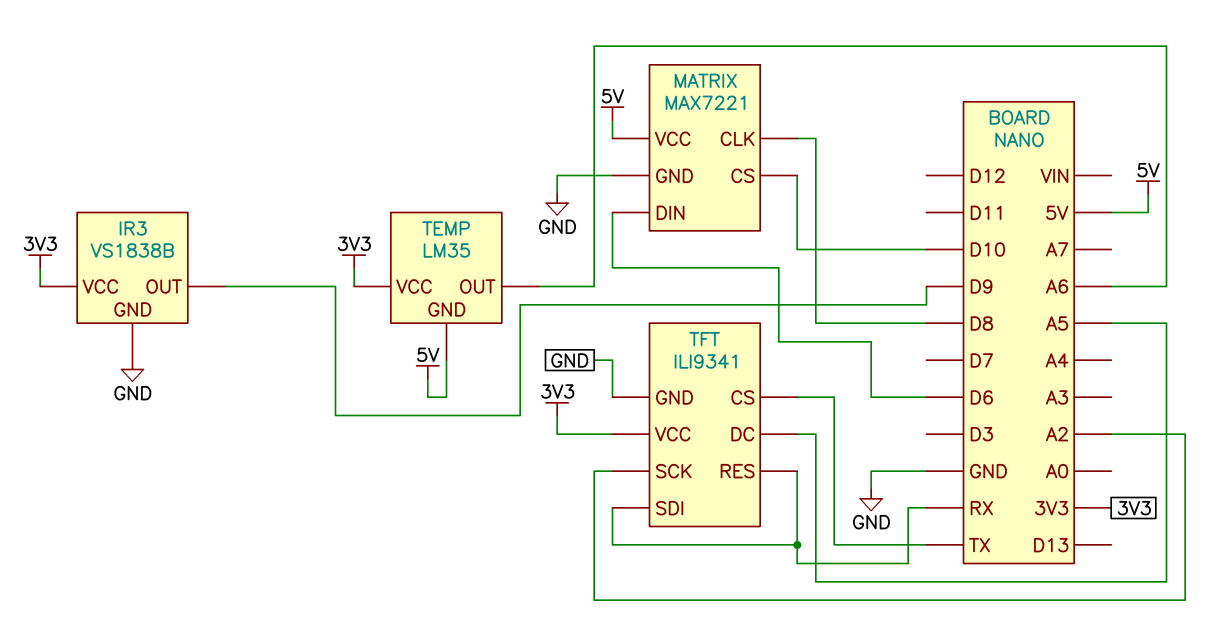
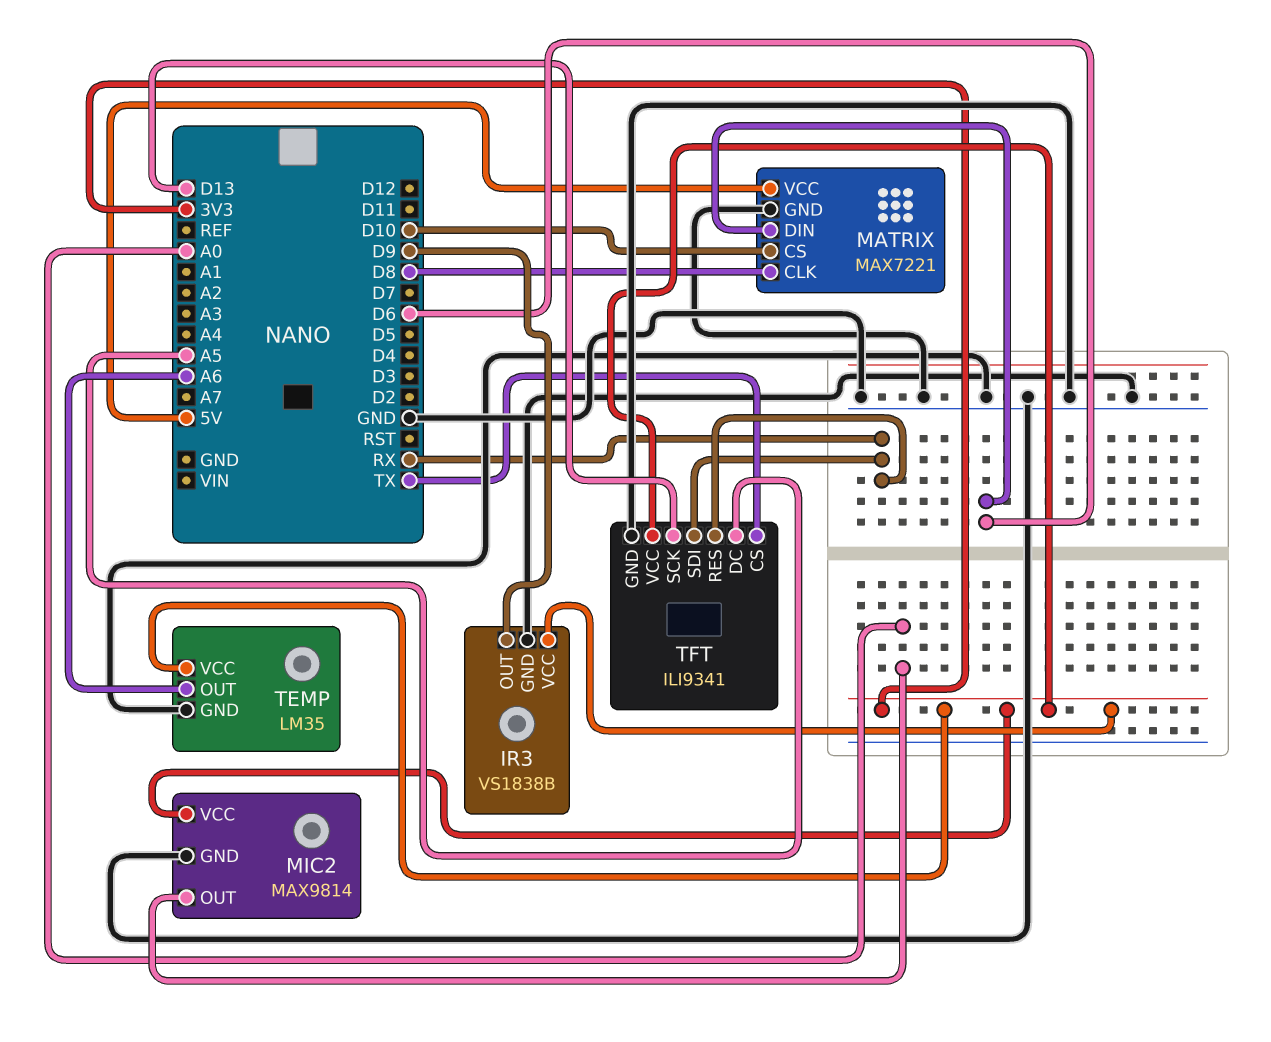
MIC2: none -> MAX9814
MIC2 pin GND: none -> GND
MIC2 pin OUT: none -> A0
MIC2 pin VCC: none -> 3V3
TEMP pin GND: 5V -> GND
TFT pin SCK: A2 -> D13

